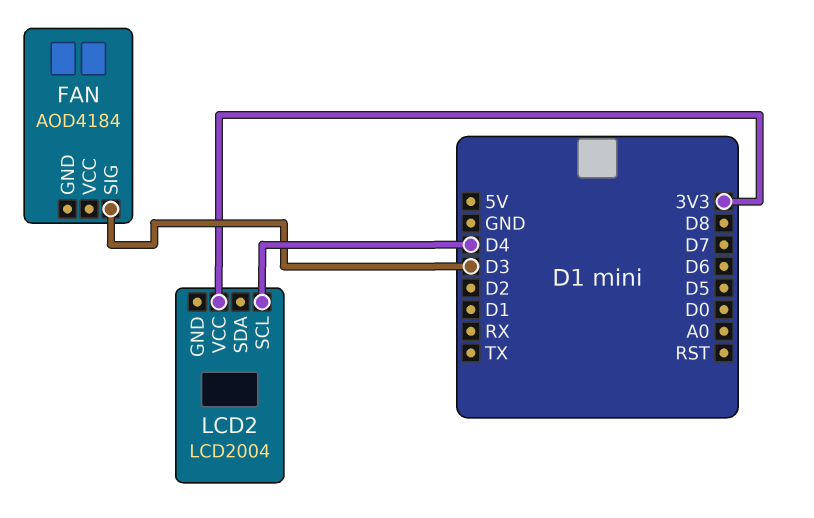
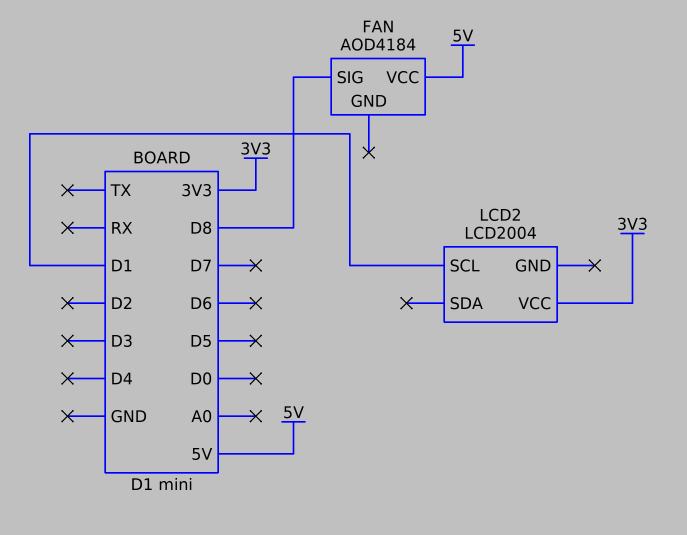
FAN pin SIG: D3 -> D8
FAN pin VCC: none -> 5V
LCD2 pin SCL: D4 -> D1

